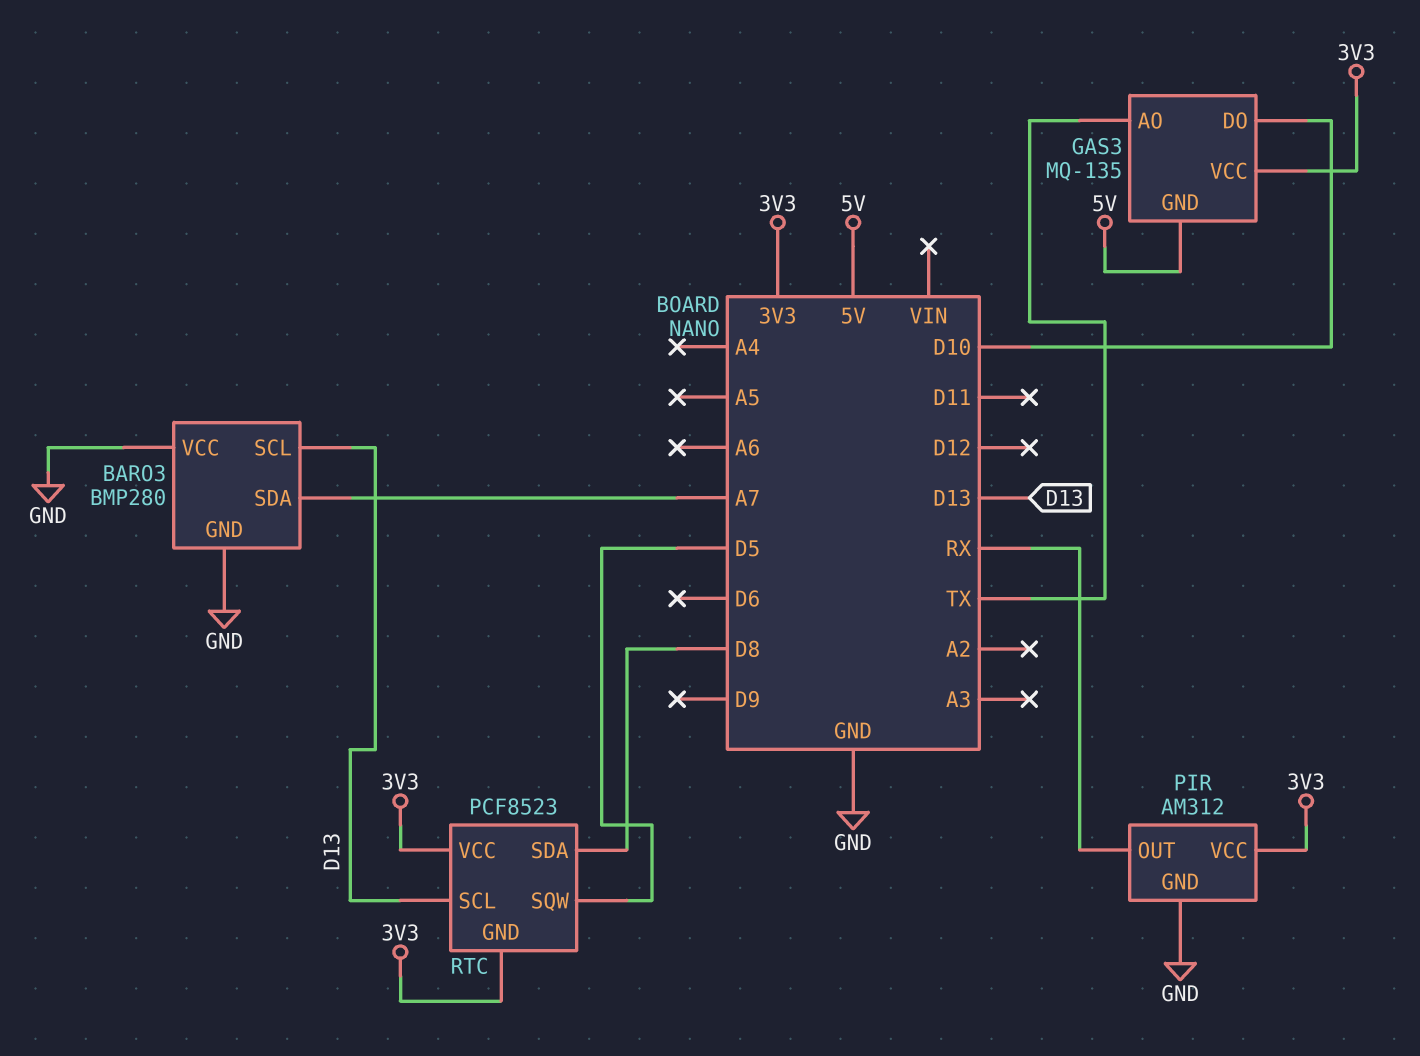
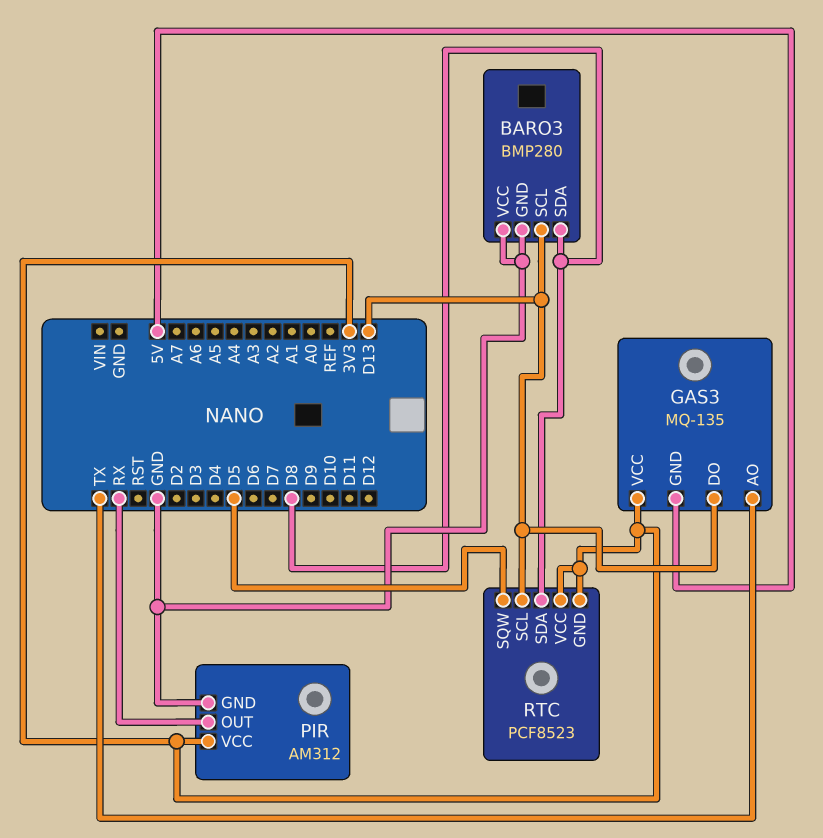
BARO3 pin SDA: A7 -> D8
GAS3 pin DO: D10 -> D13

